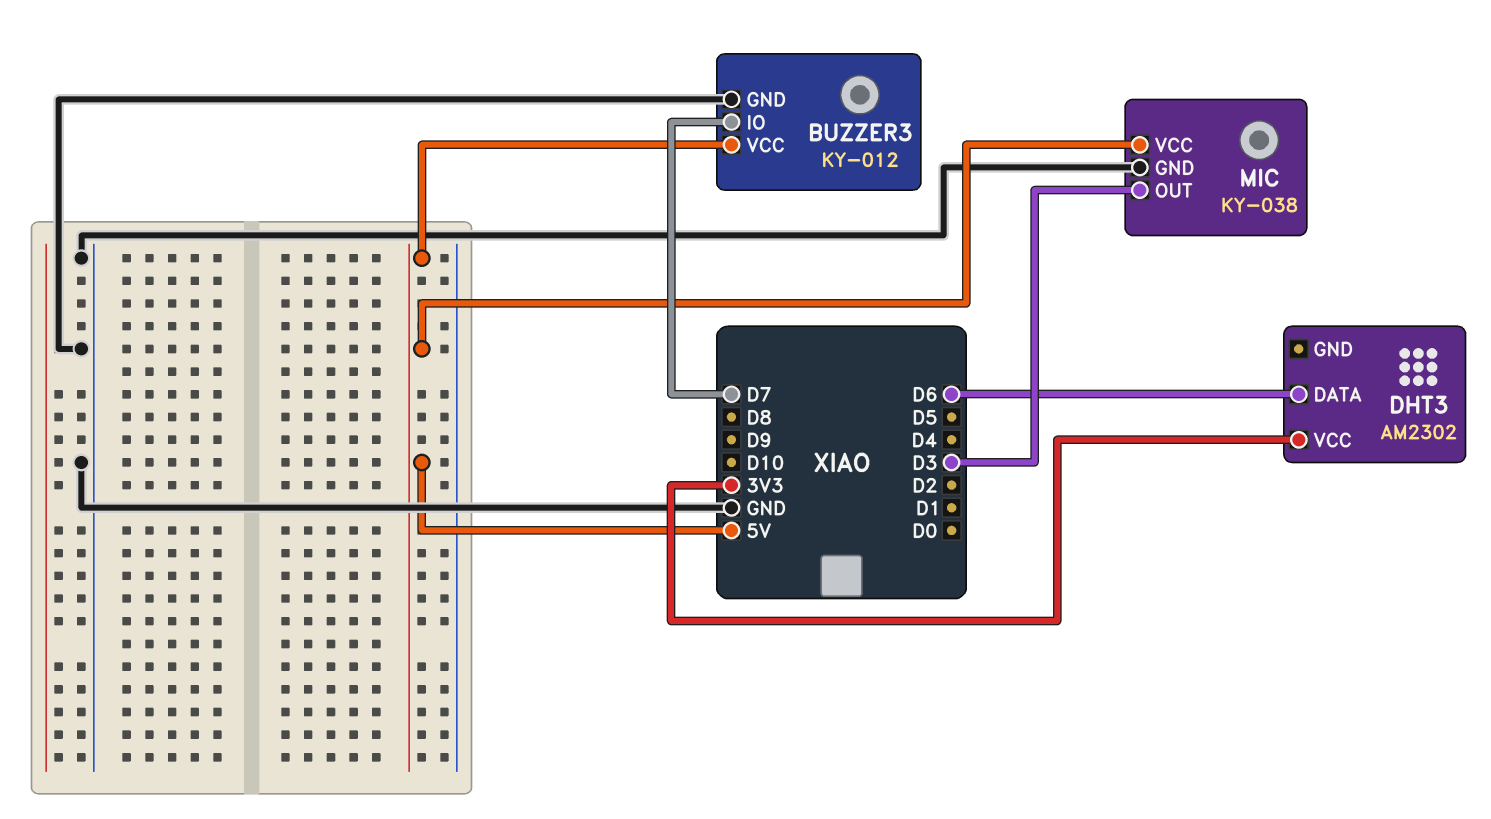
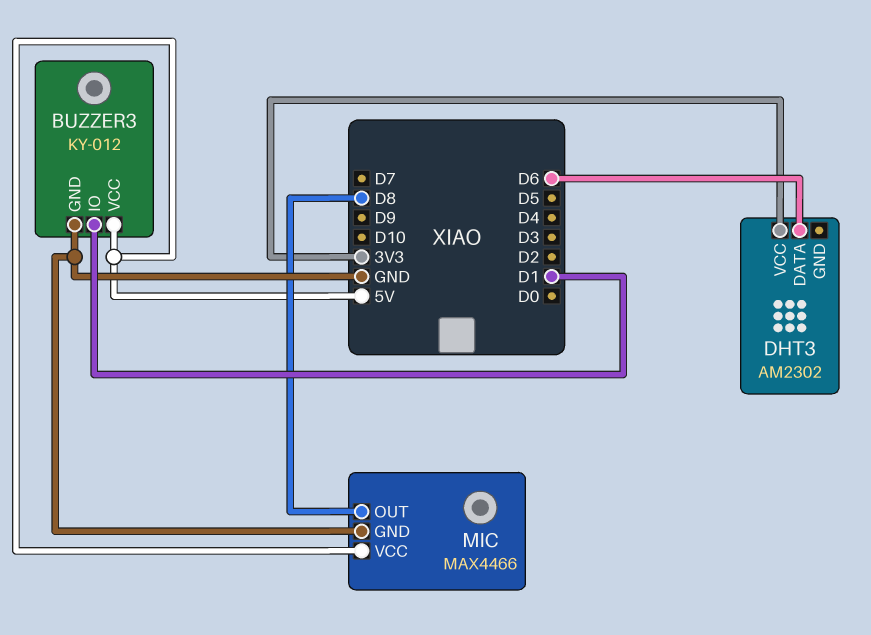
BUZZER3 pin IO: D7 -> D1
MIC: KY-038 -> MAX4466
MIC pin OUT: D3 -> D8

